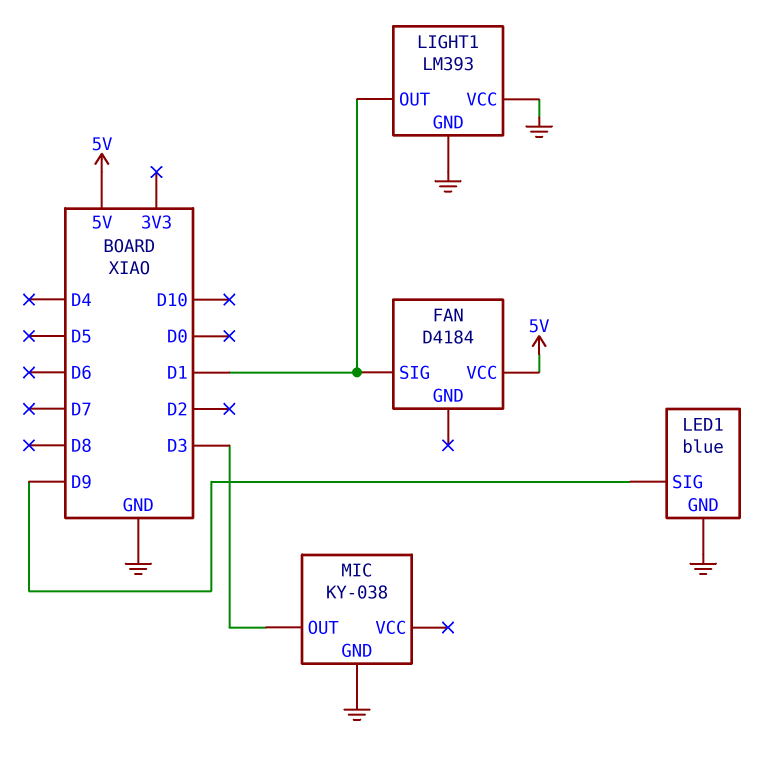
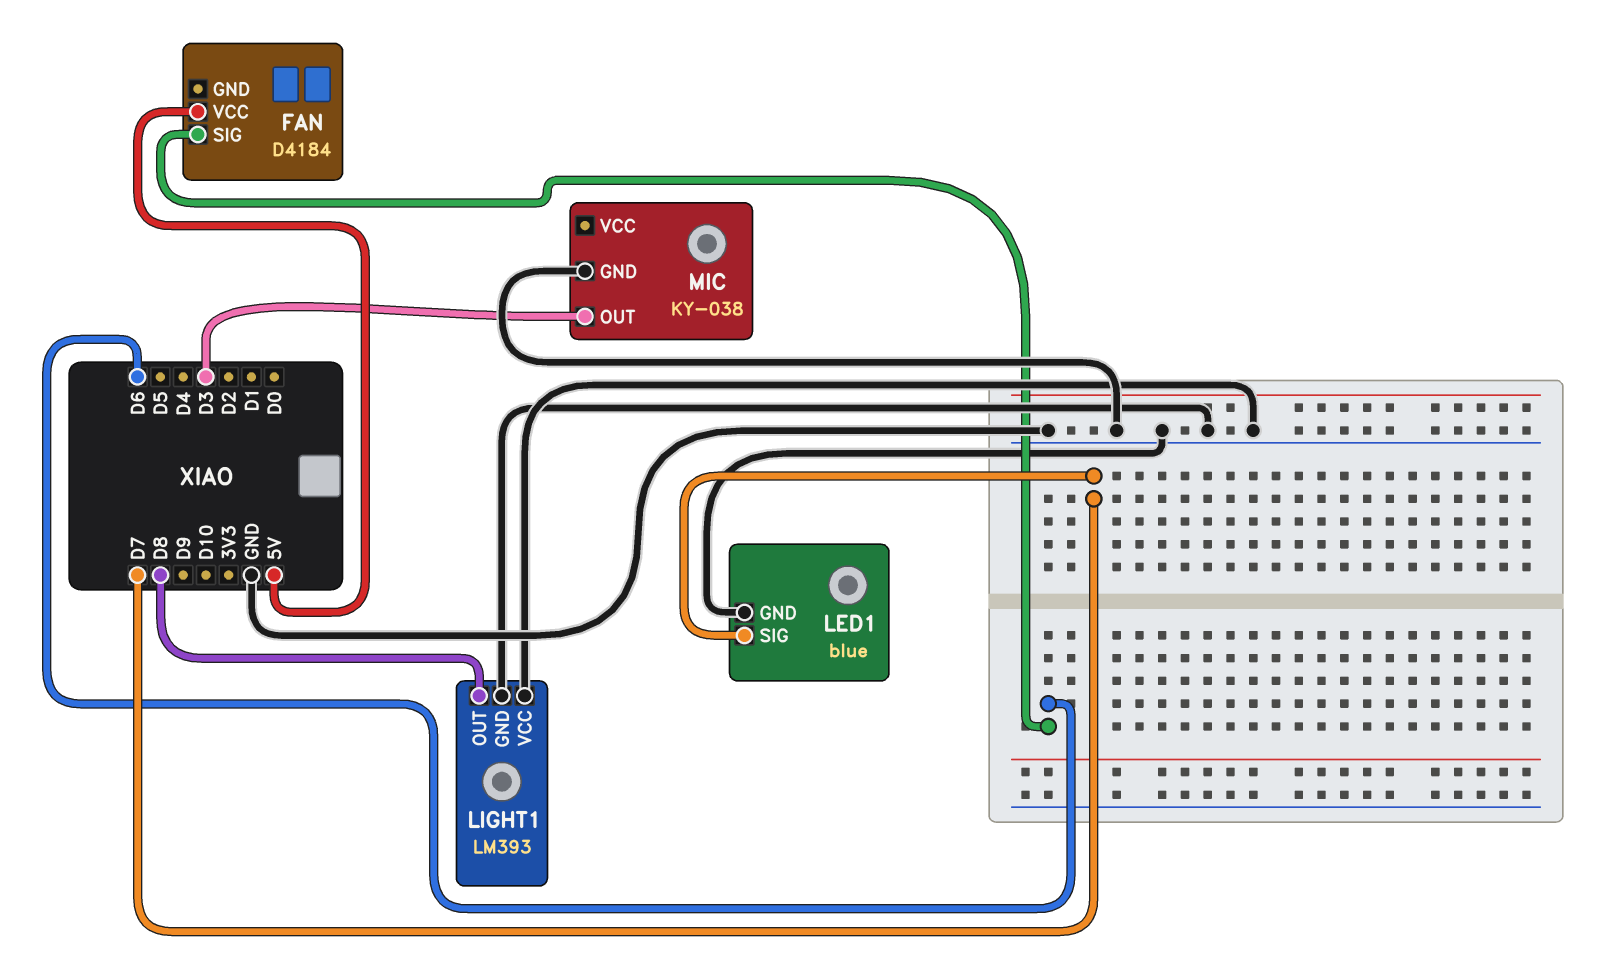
FAN pin SIG: D1 -> D6
LED1 pin SIG: D9 -> D7
LIGHT1 pin OUT: D1 -> D8

